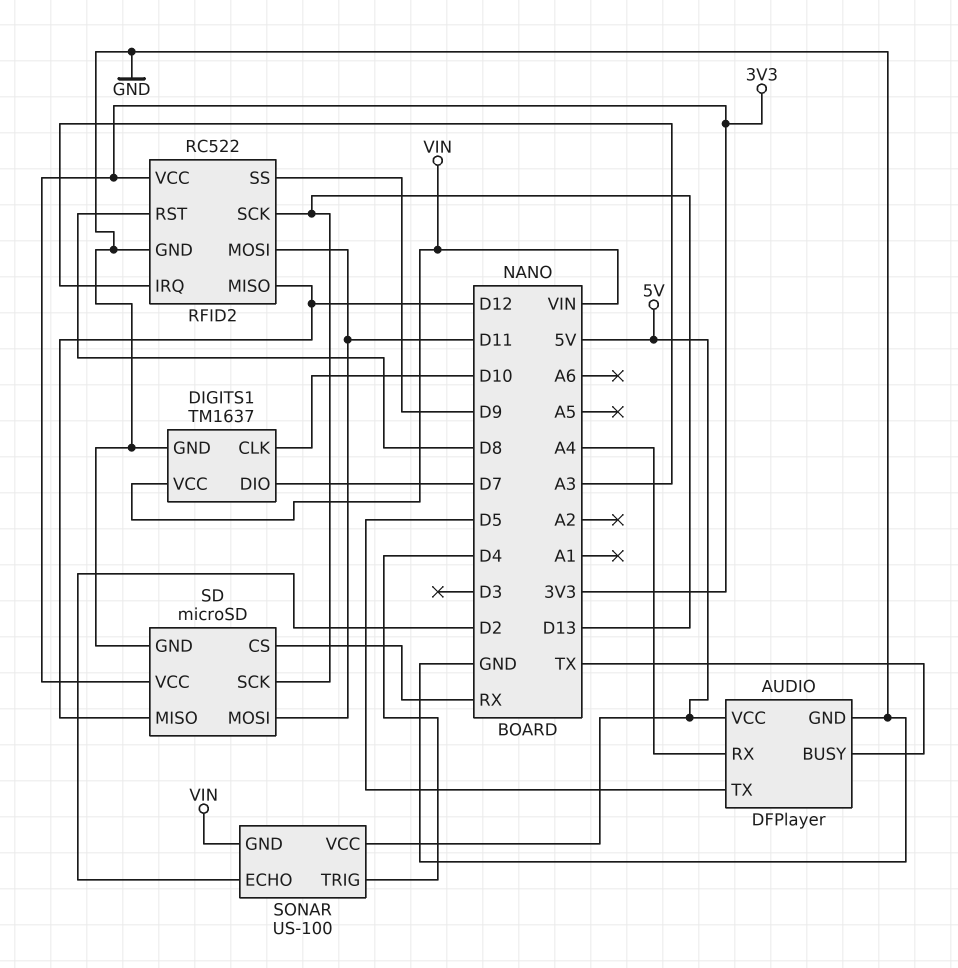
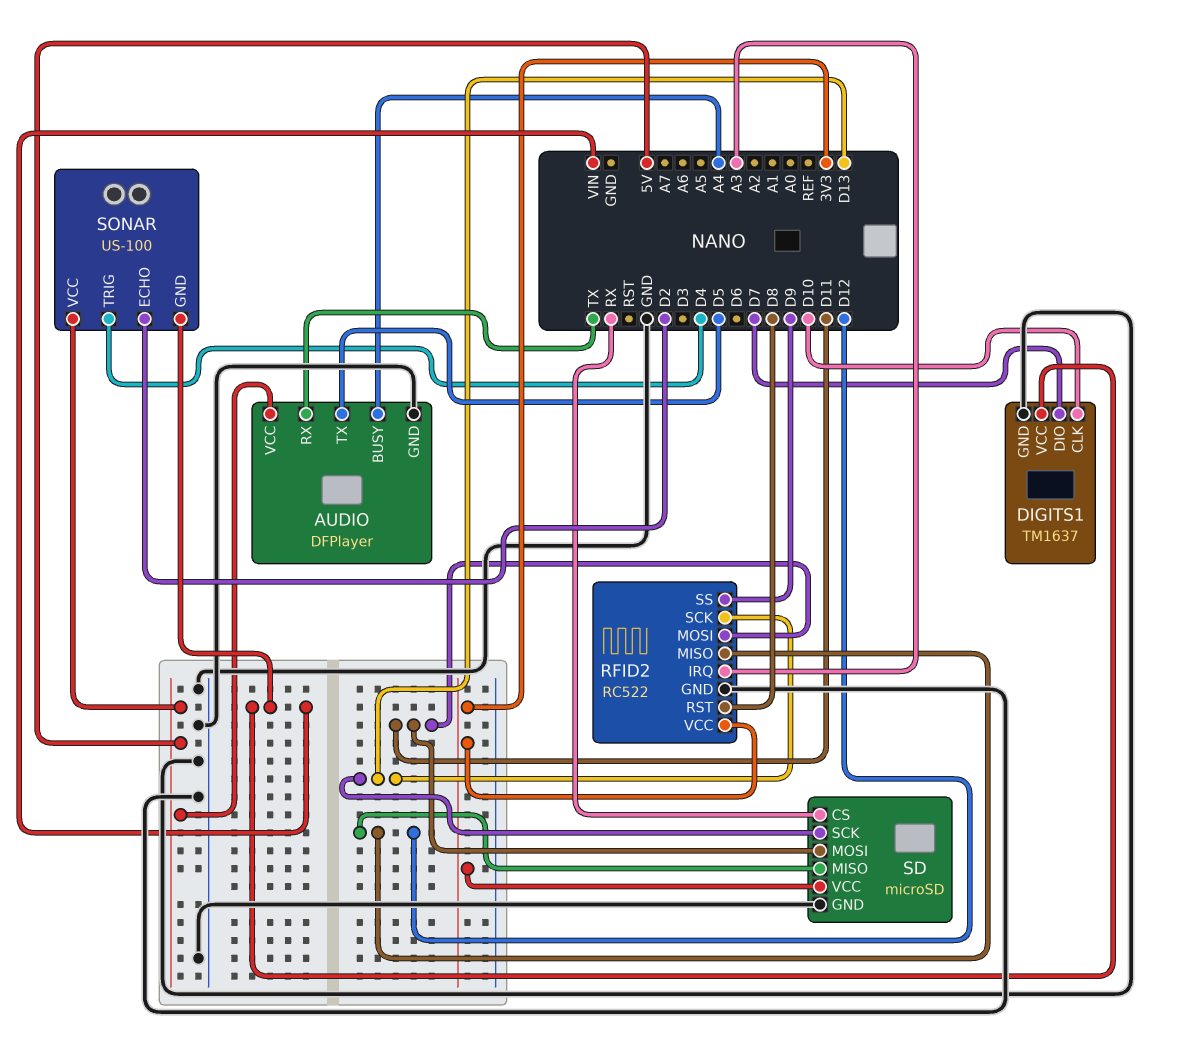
AUDIO pin BUSY: TX -> A4
AUDIO pin RX: A4 -> TX

